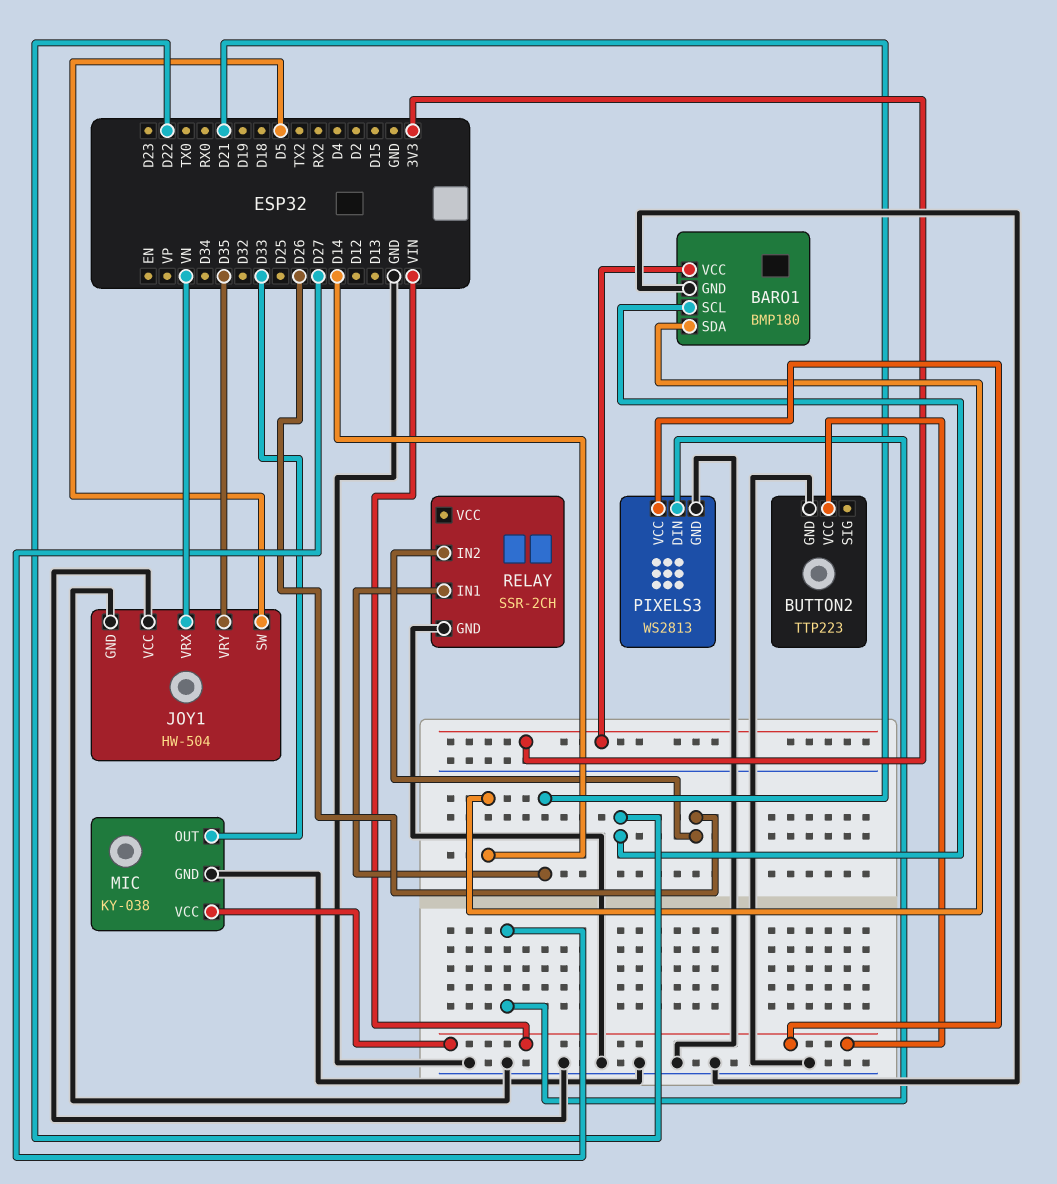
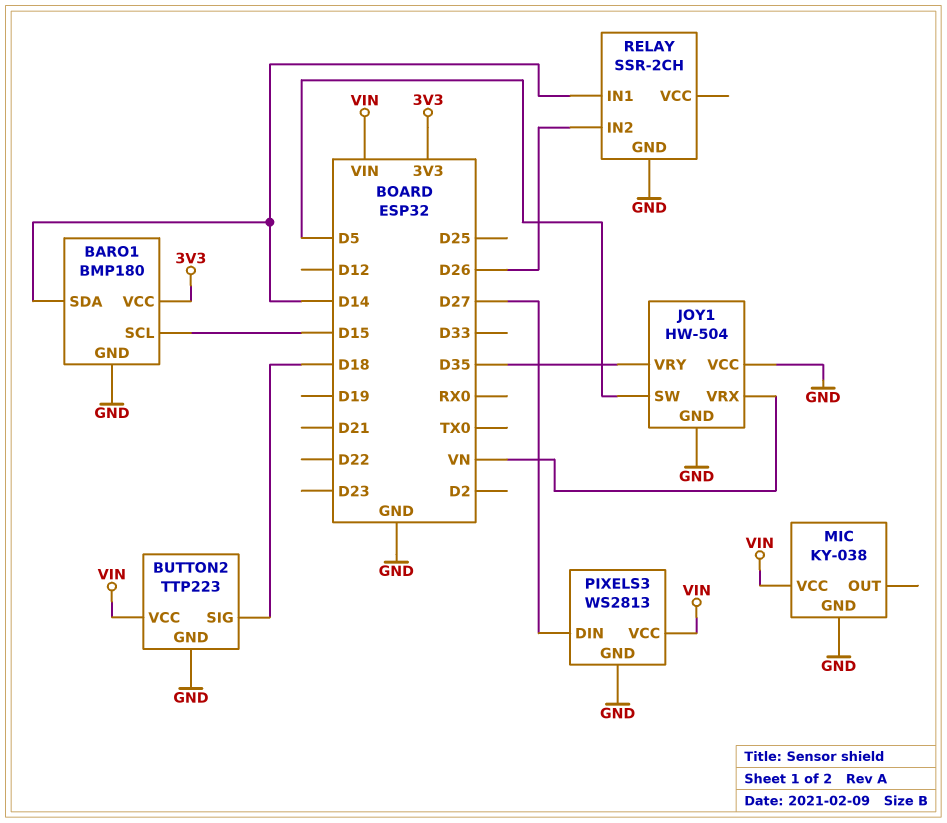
BARO1 pin SCL: D22 -> D15
BUTTON2 pin SIG: none -> D18
MIC pin OUT: D33 -> none
RELAY pin IN1: D21 -> D14

